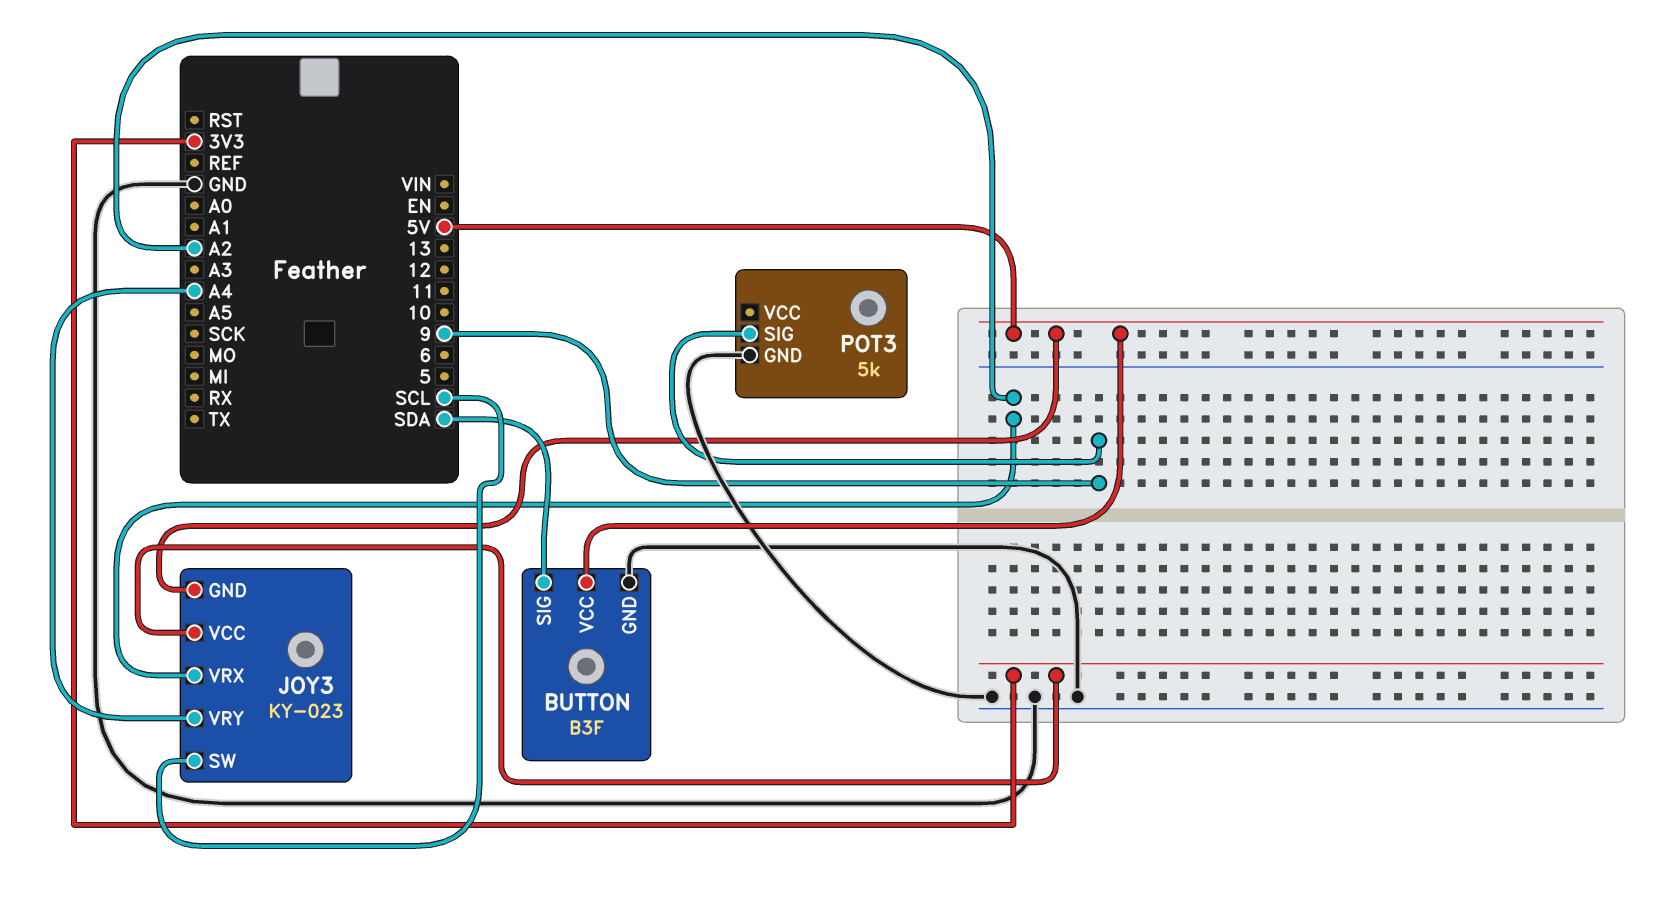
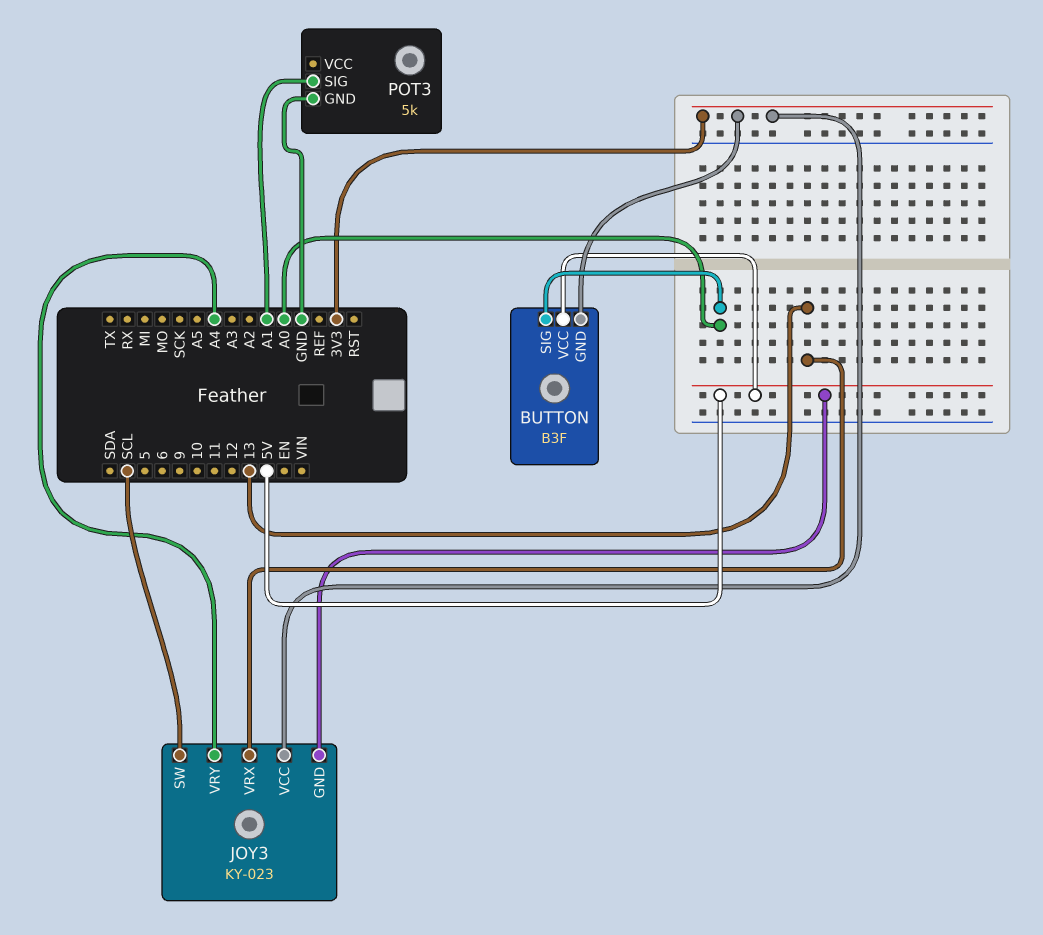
BUTTON pin GND: GND -> 3V3
BUTTON pin SIG: SDA -> A0
JOY3 pin VRX: A2 -> 13
POT3 pin SIG: 9 -> A1

